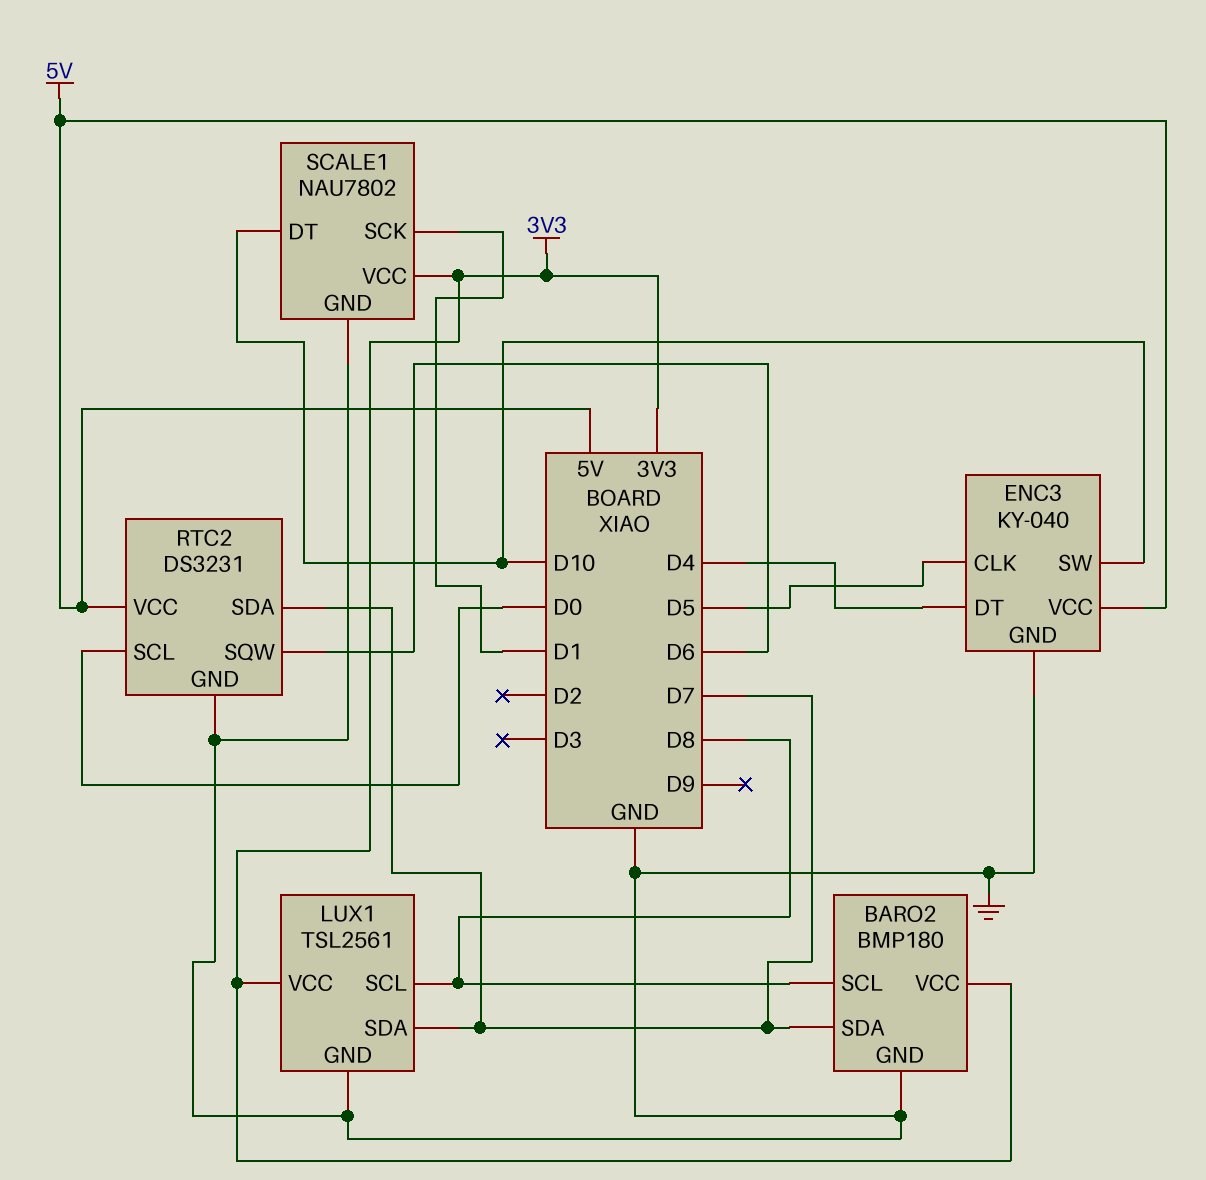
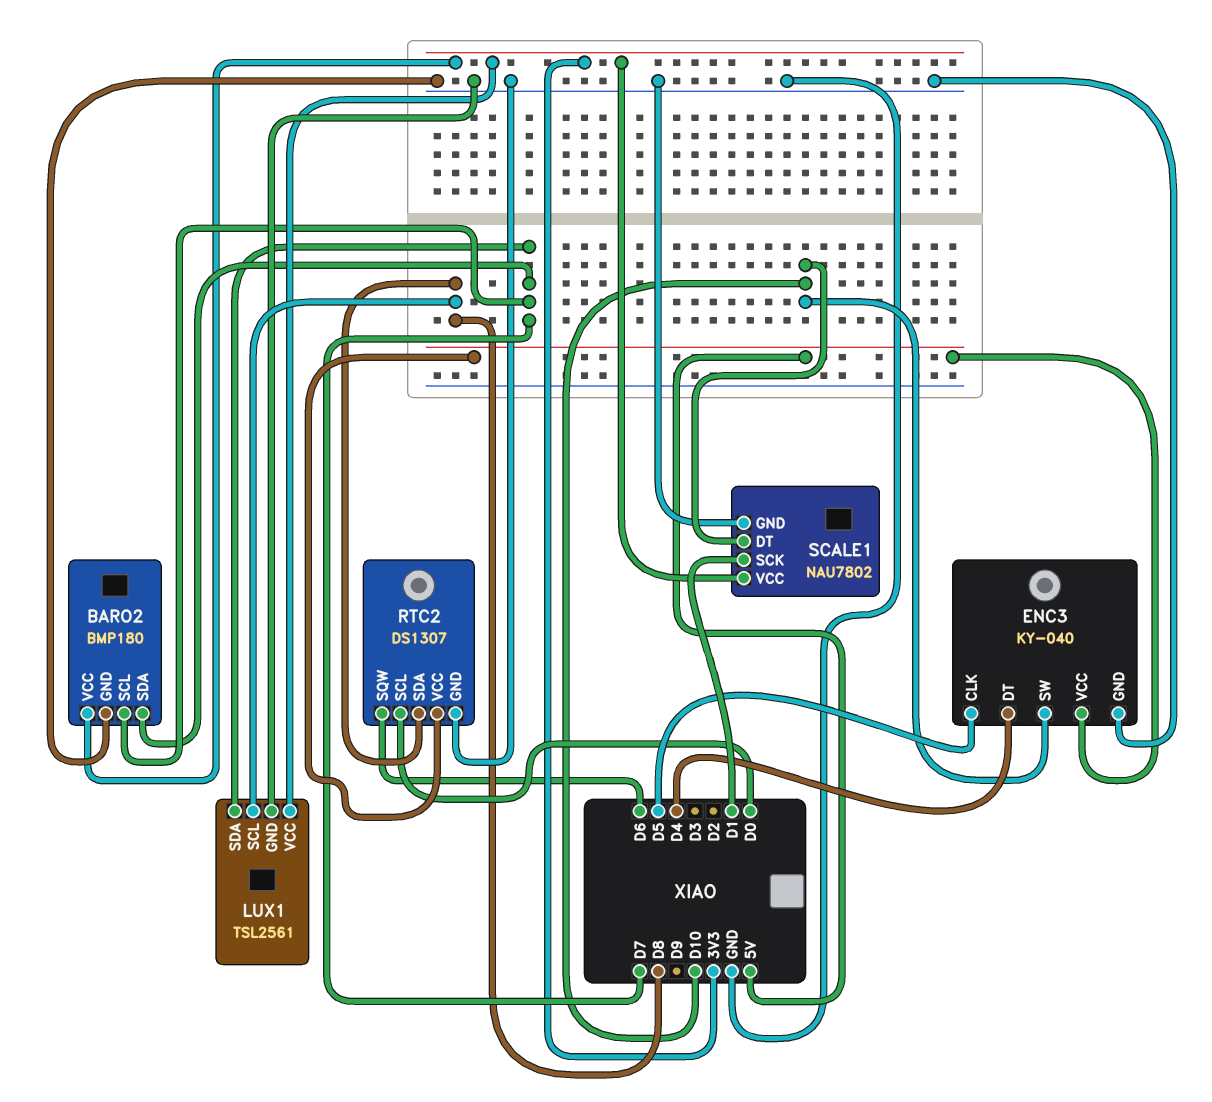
BARO2 pin SCL: D8 -> D7
RTC2: DS3231 -> DS1307
RTC2 pin SDA: D7 -> D8

